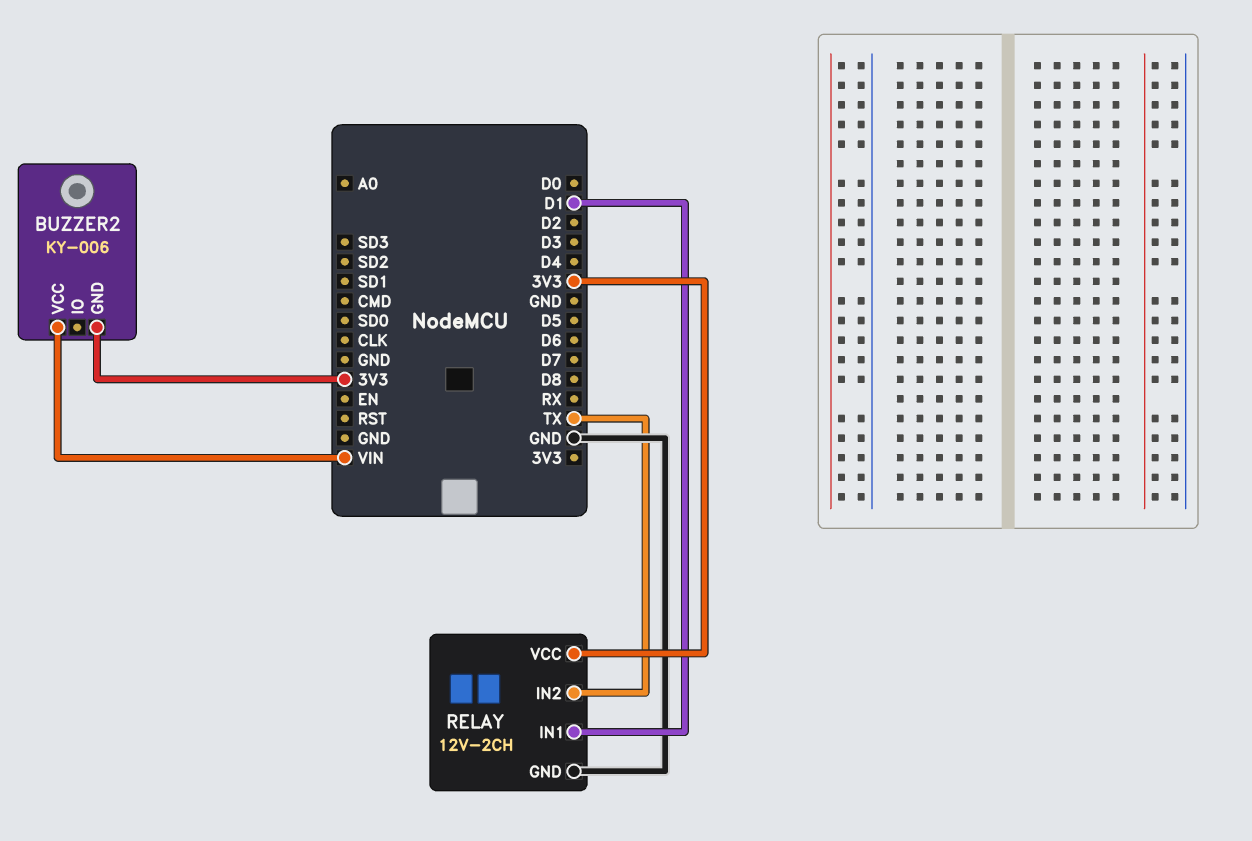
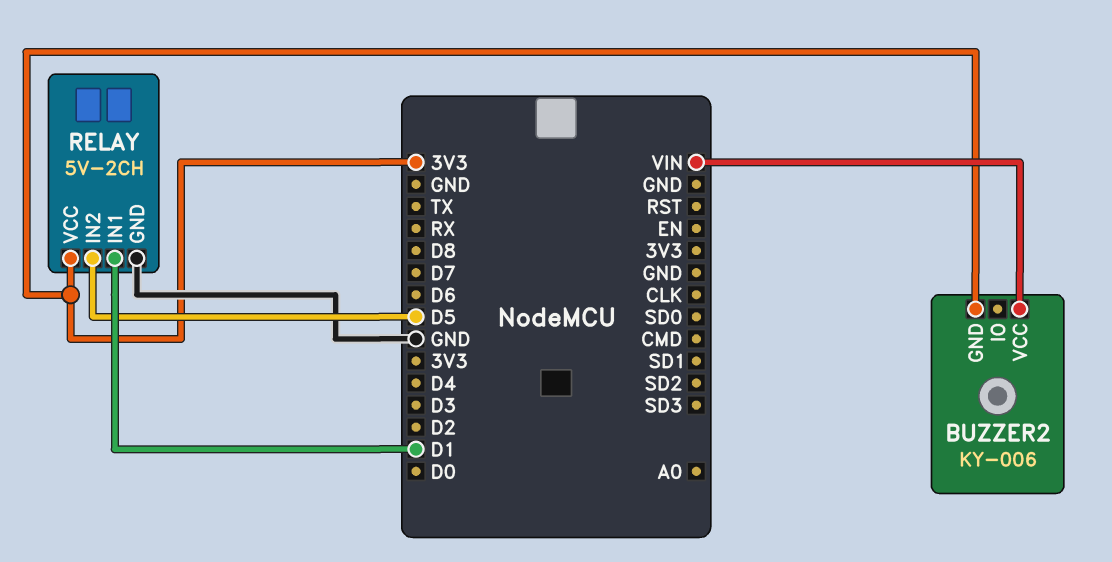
RELAY: 12V-2CH -> 5V-2CH
RELAY pin IN2: TX -> D5

